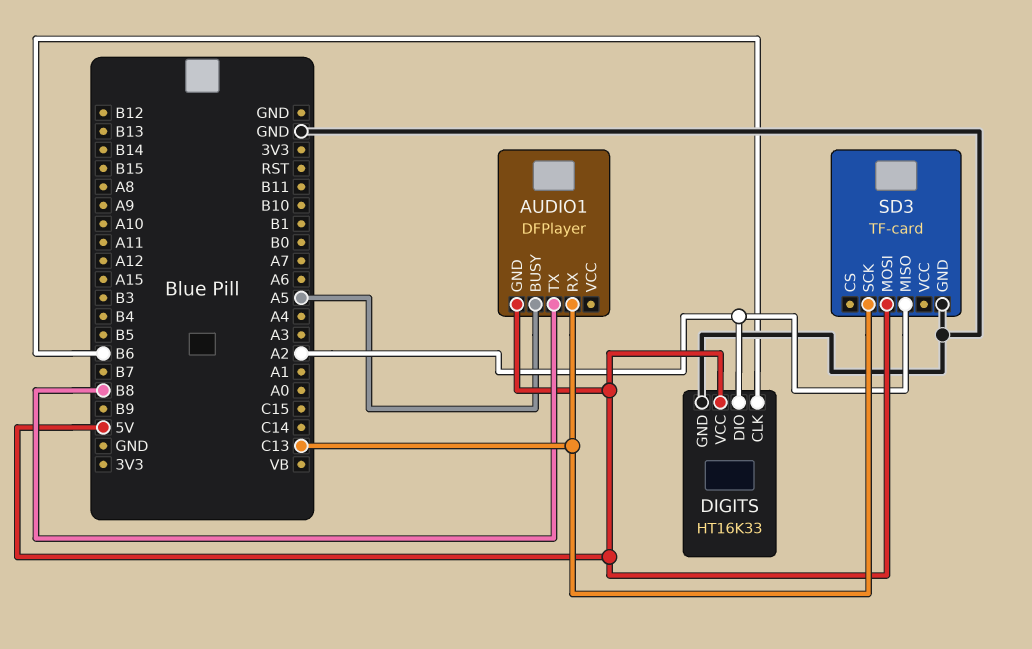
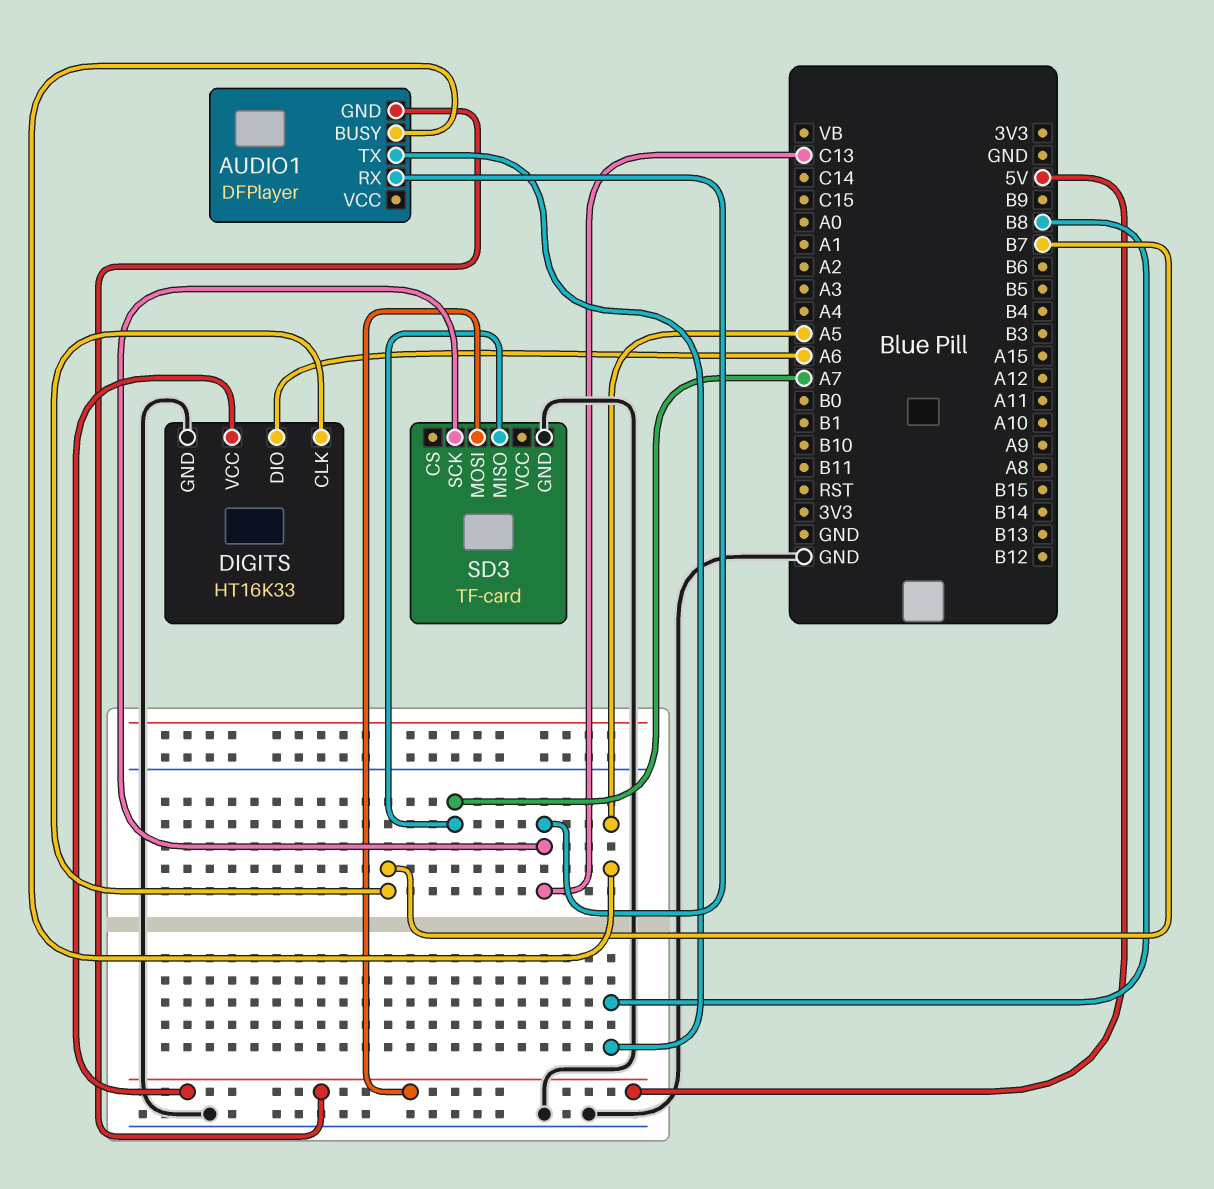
DIGITS pin CLK: B6 -> B7
DIGITS pin DIO: A2 -> A6
SD3 pin MISO: A2 -> A7

